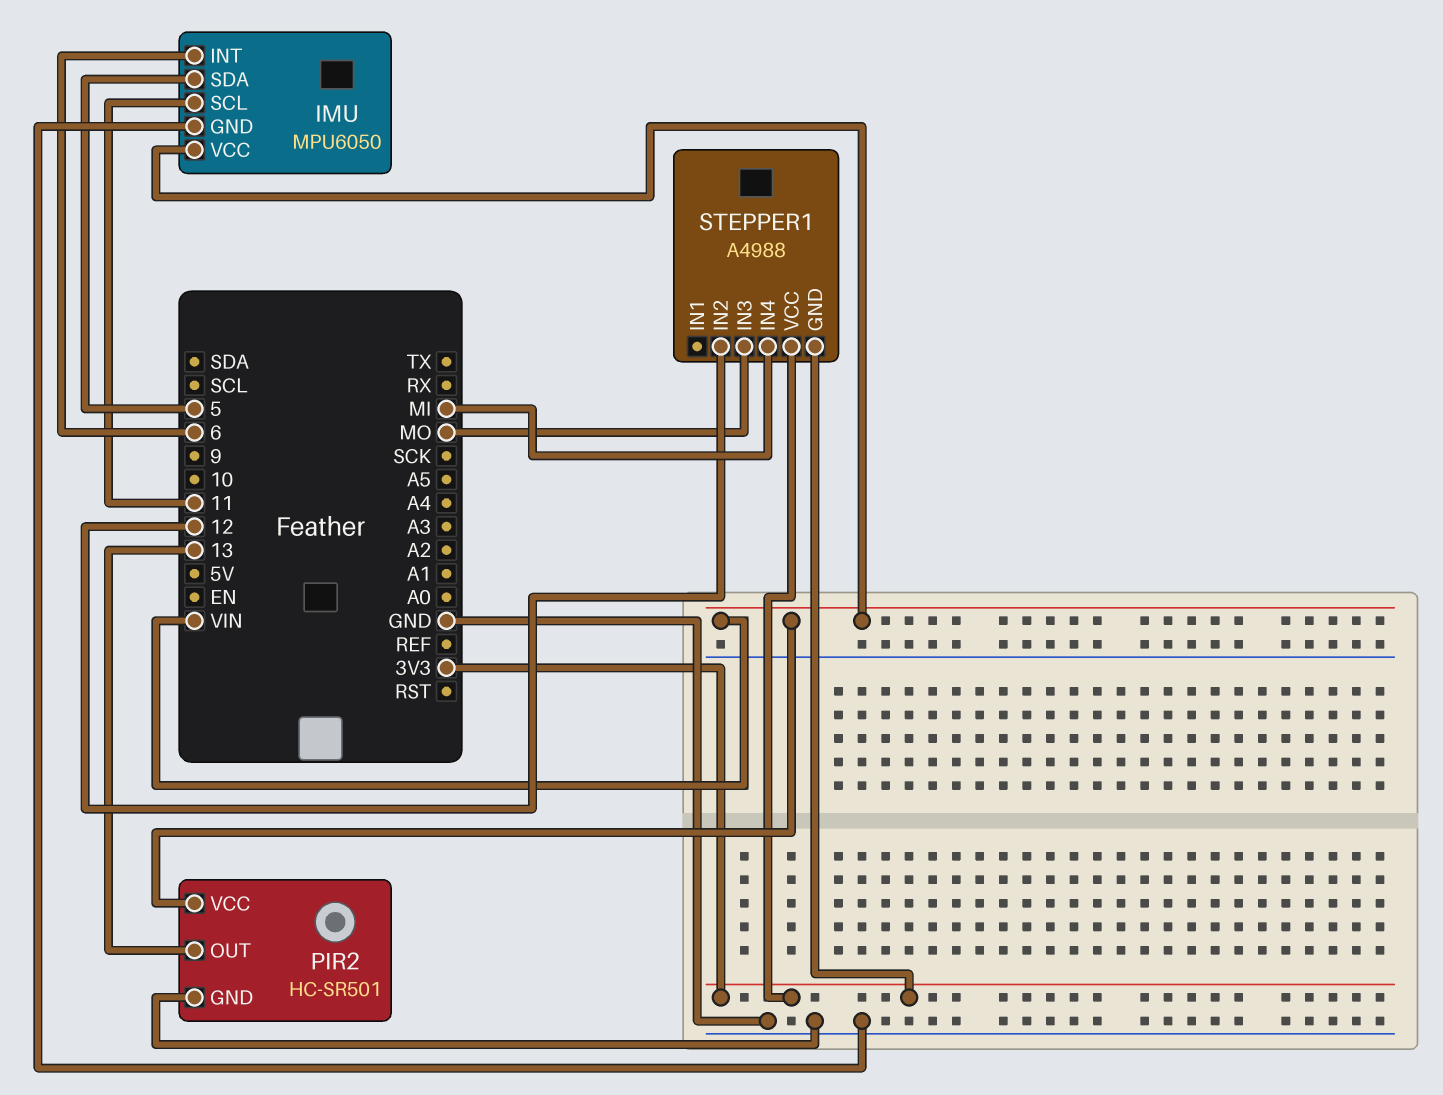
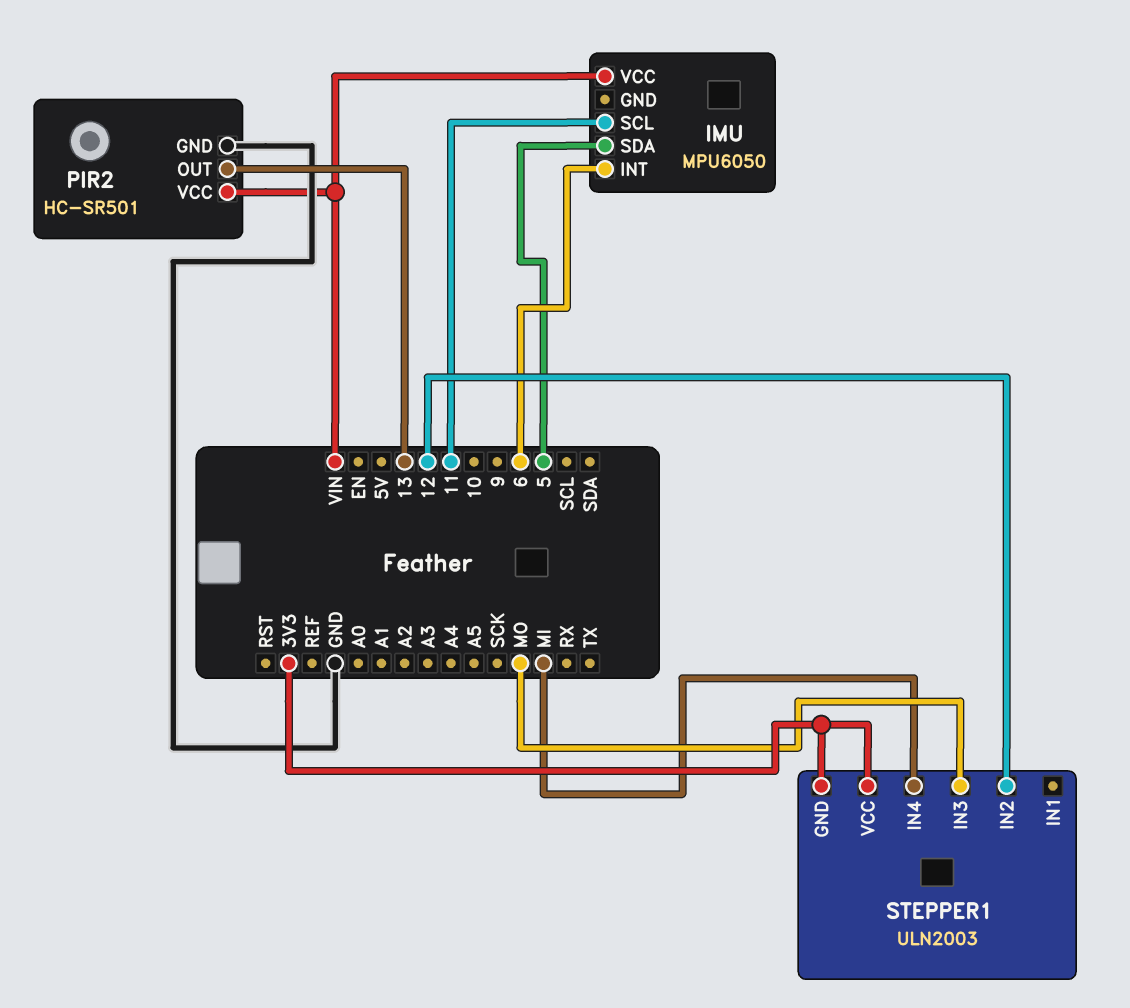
IMU pin GND: GND -> none
STEPPER1: A4988 -> ULN2003

